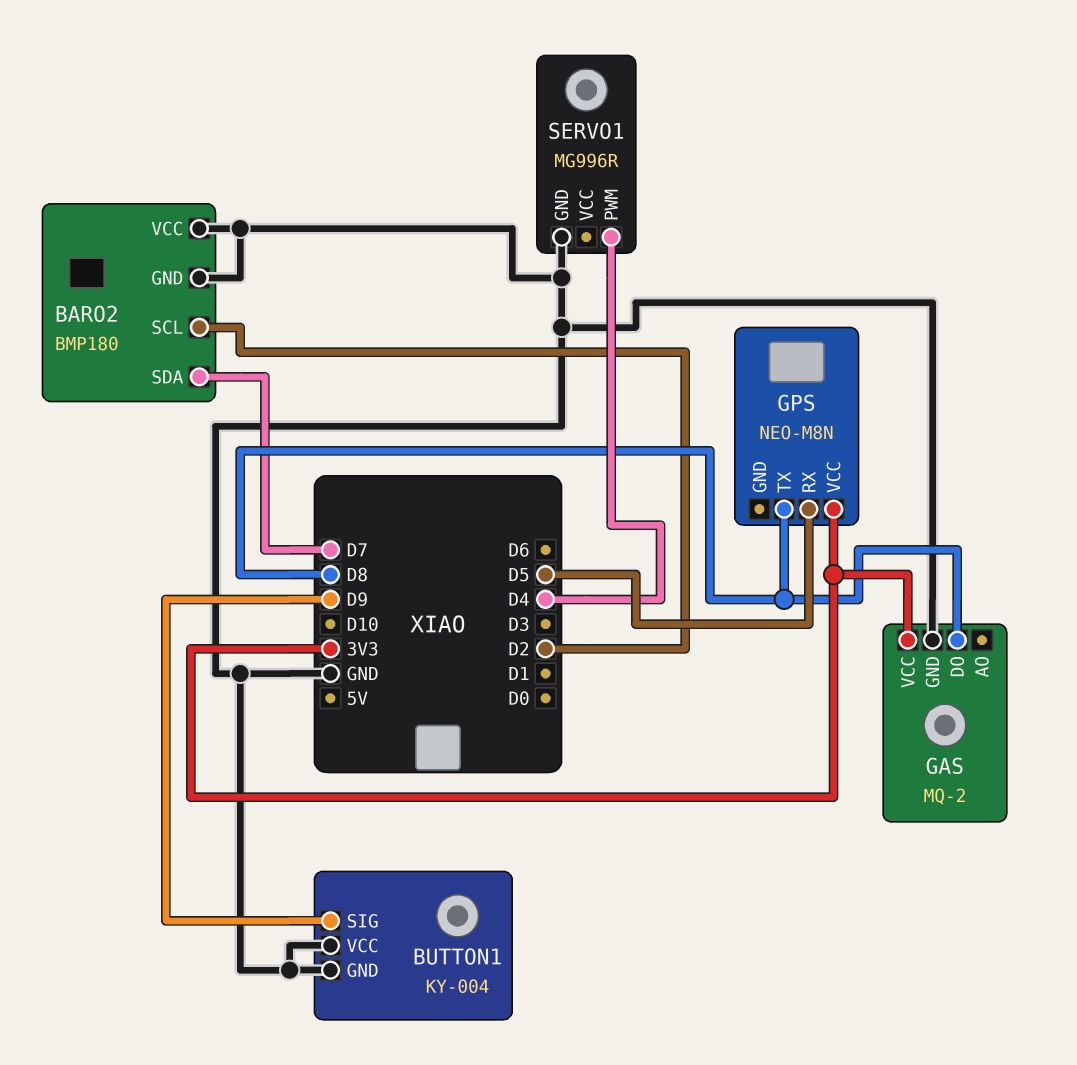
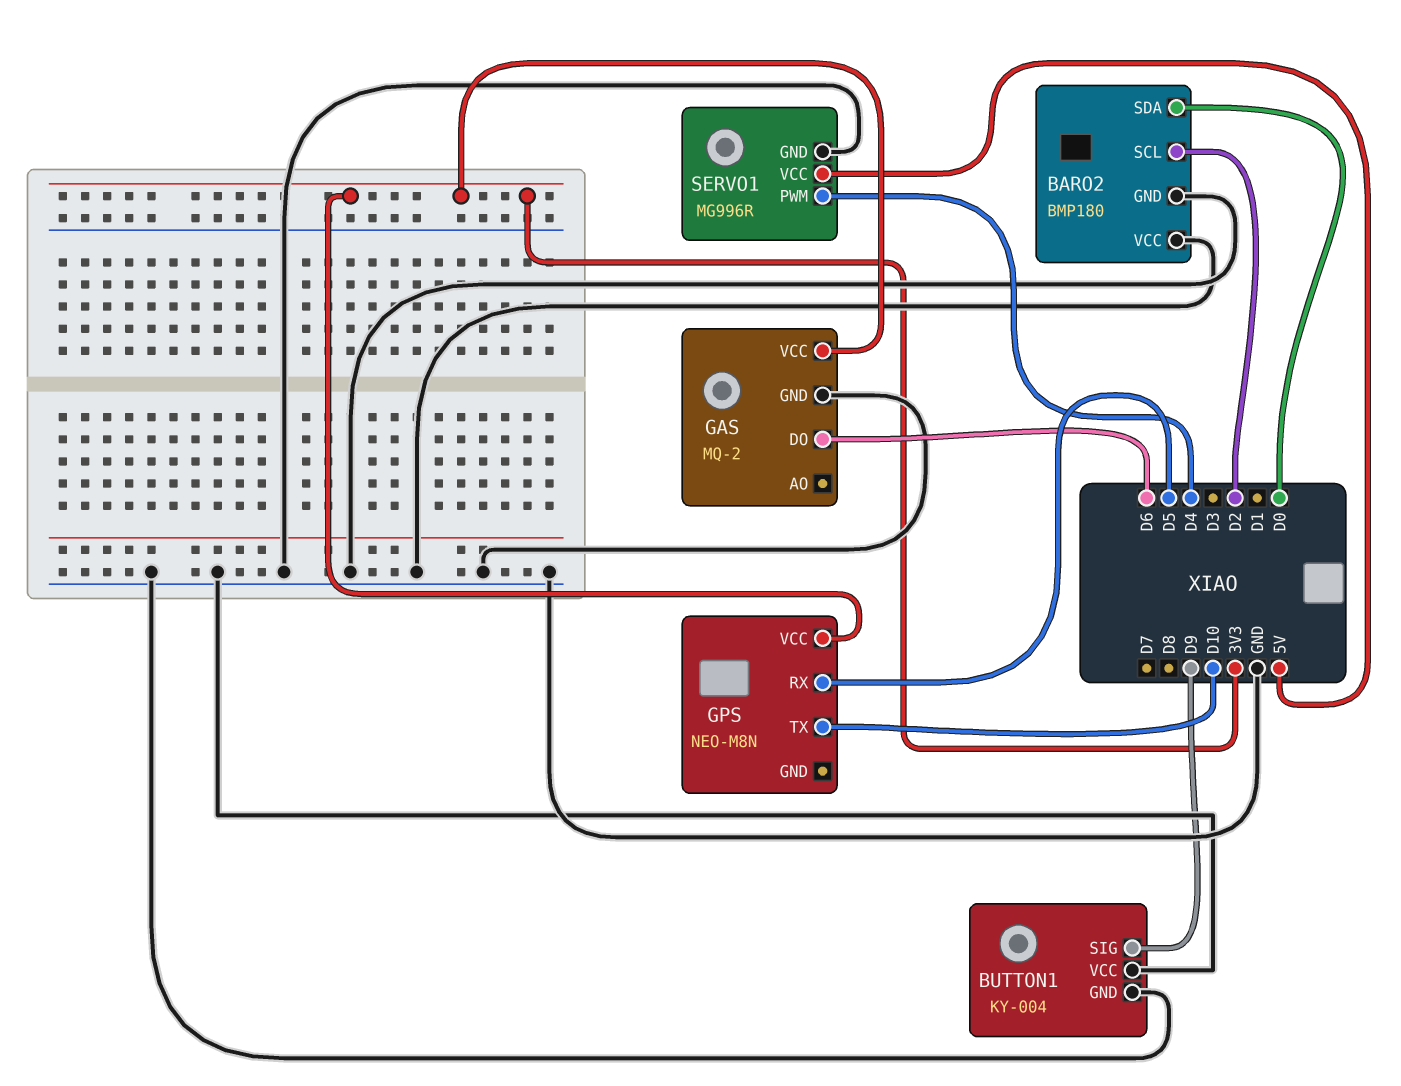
BARO2 pin SDA: D7 -> D0
GAS pin DO: D8 -> D6
GPS pin TX: D8 -> D10
SERVO1 pin VCC: none -> 5V

